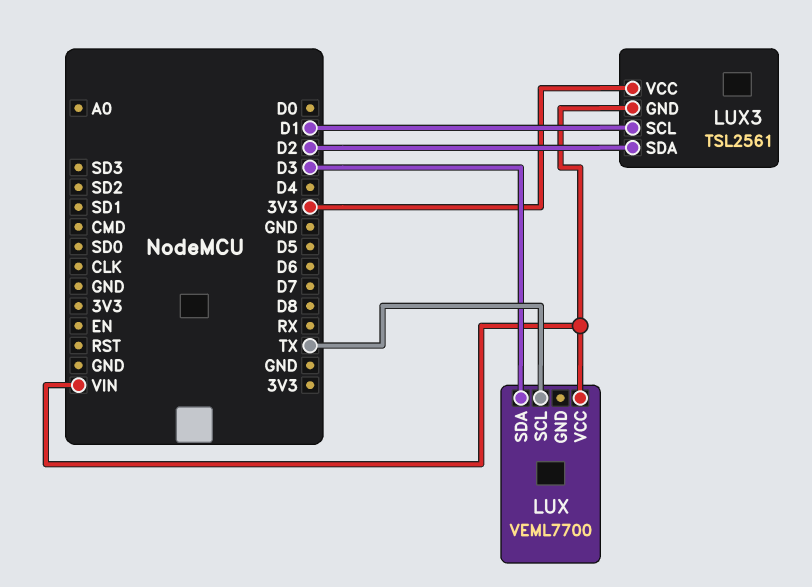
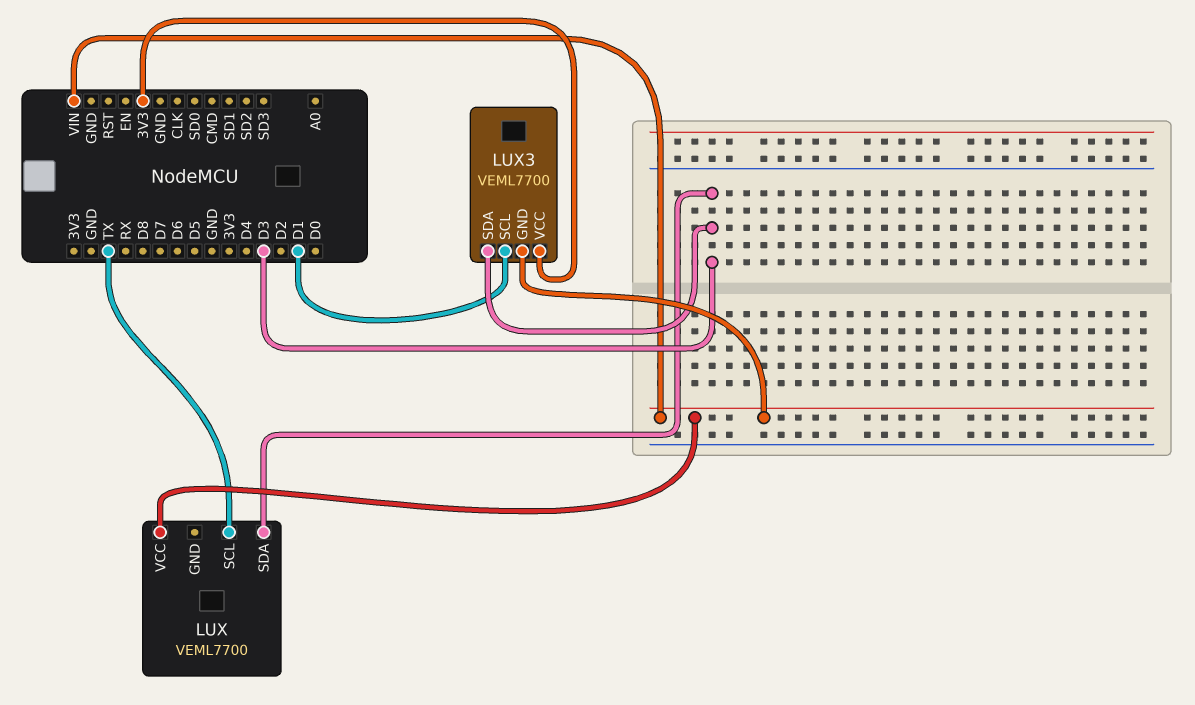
LUX3: TSL2561 -> VEML7700
LUX3 pin SDA: D2 -> D3

